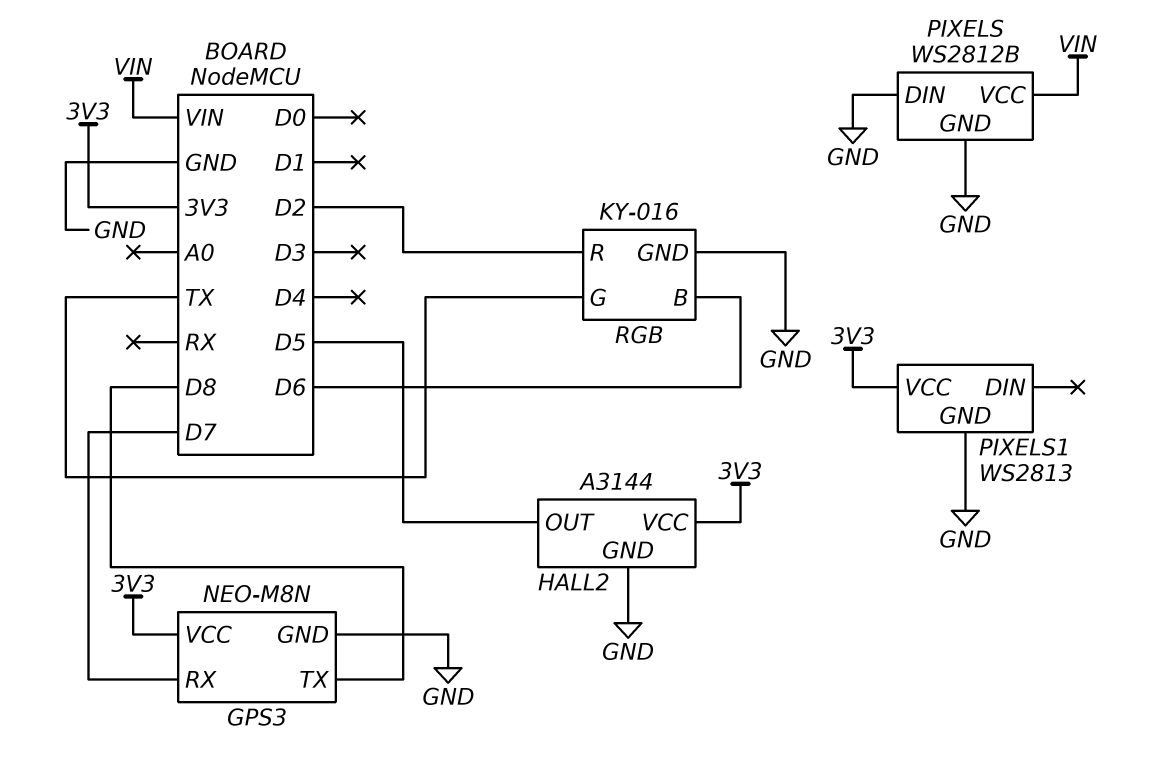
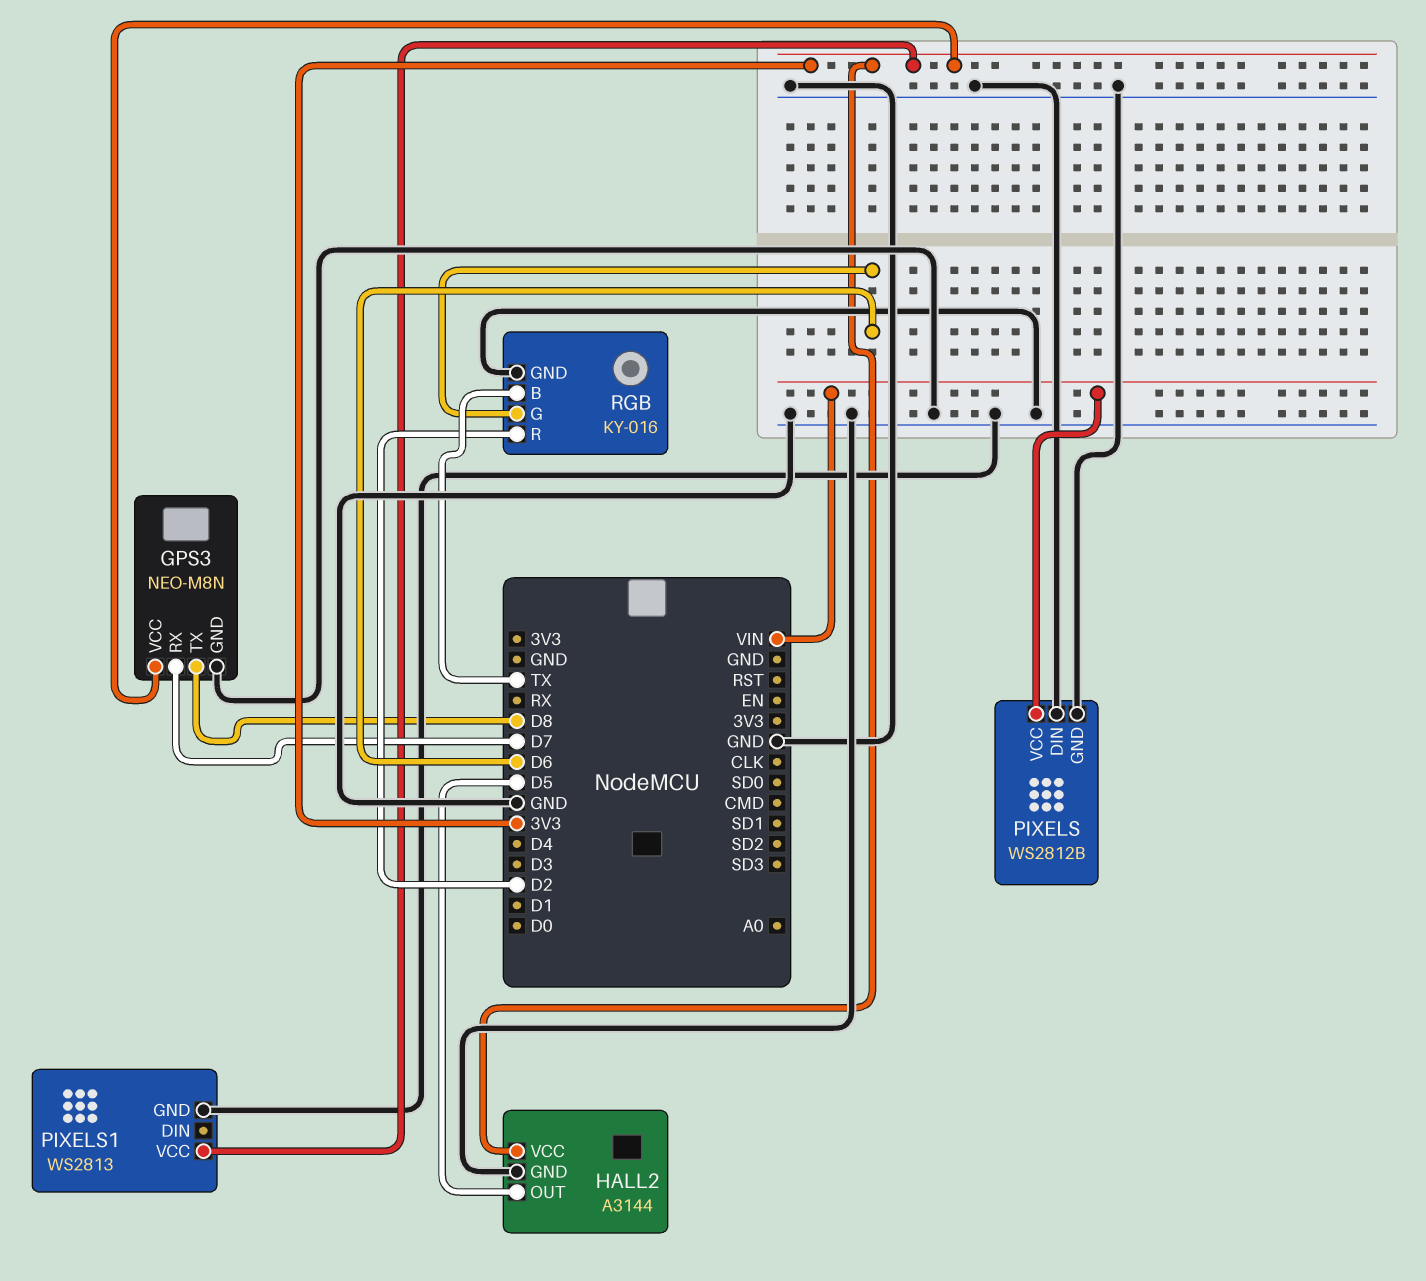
RGB pin B: D6 -> TX
RGB pin G: TX -> D6

